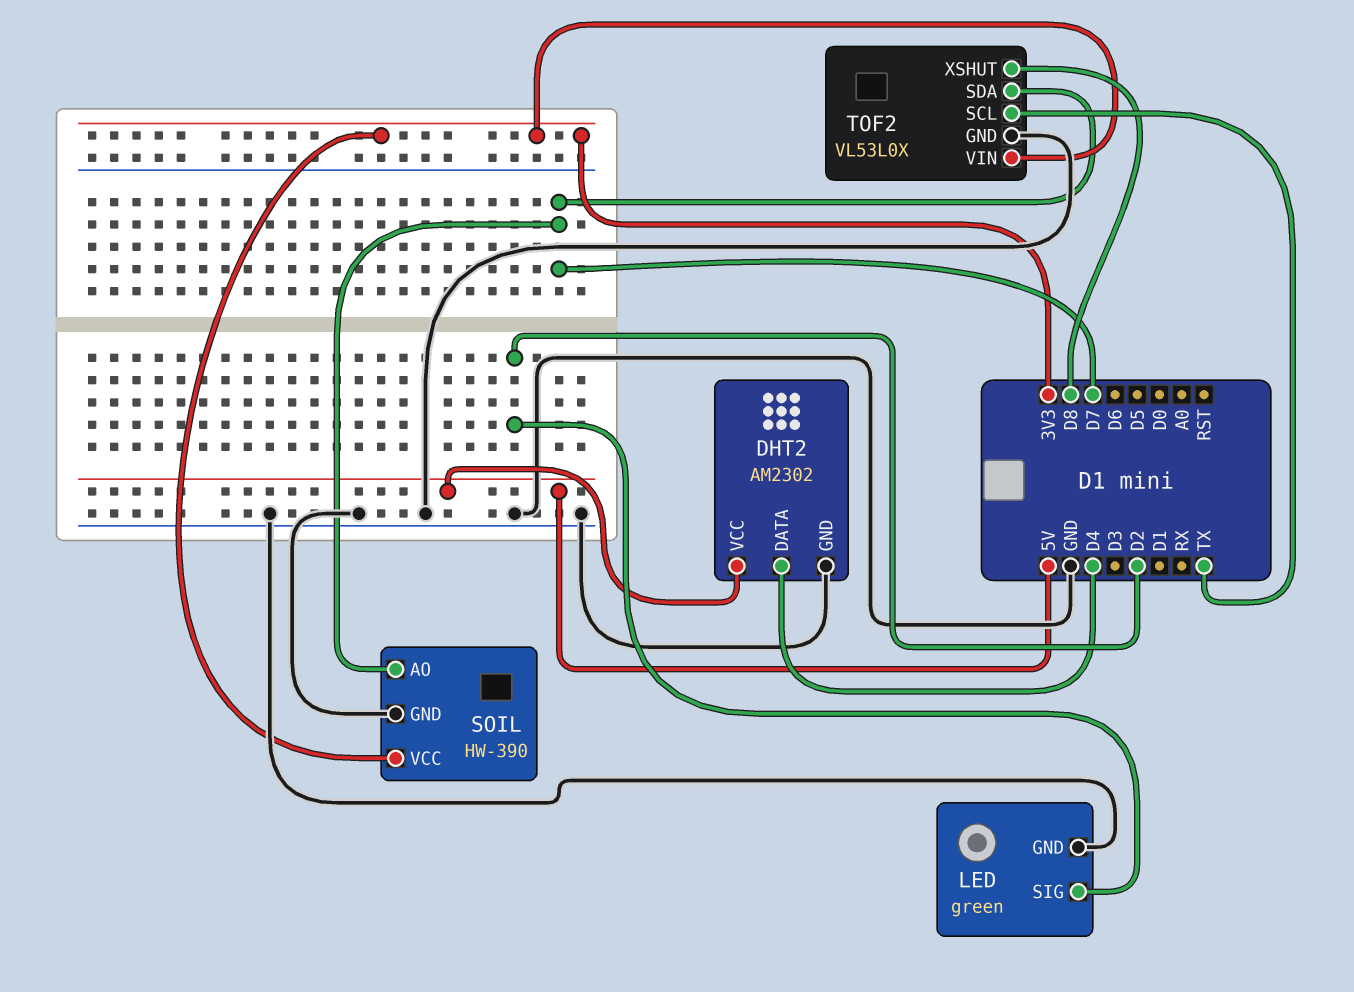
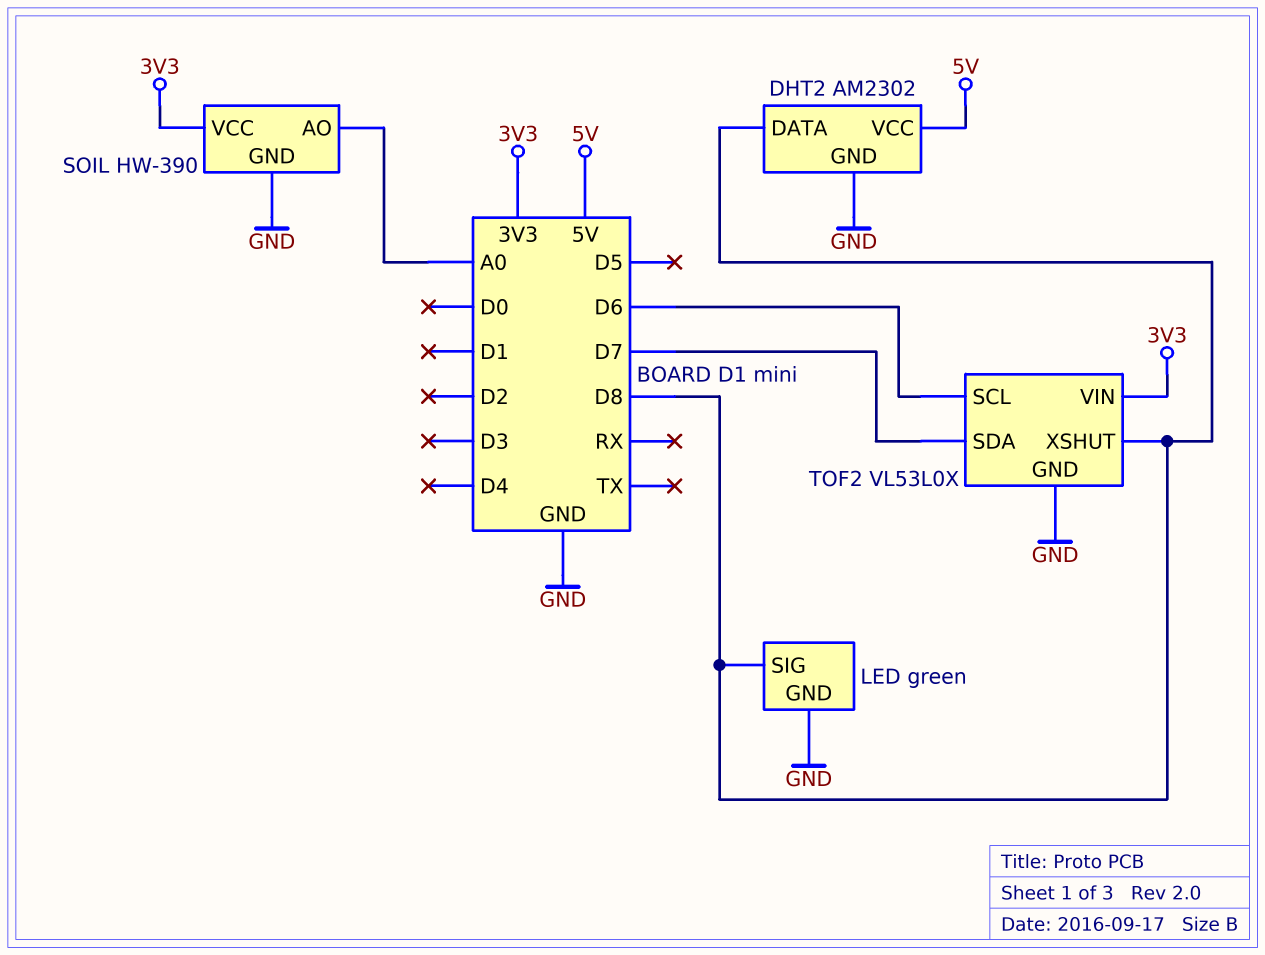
DHT2 pin DATA: D4 -> D8
LED pin SIG: D2 -> D8
SOIL pin AO: D7 -> A0
TOF2 pin SCL: TX -> D6

